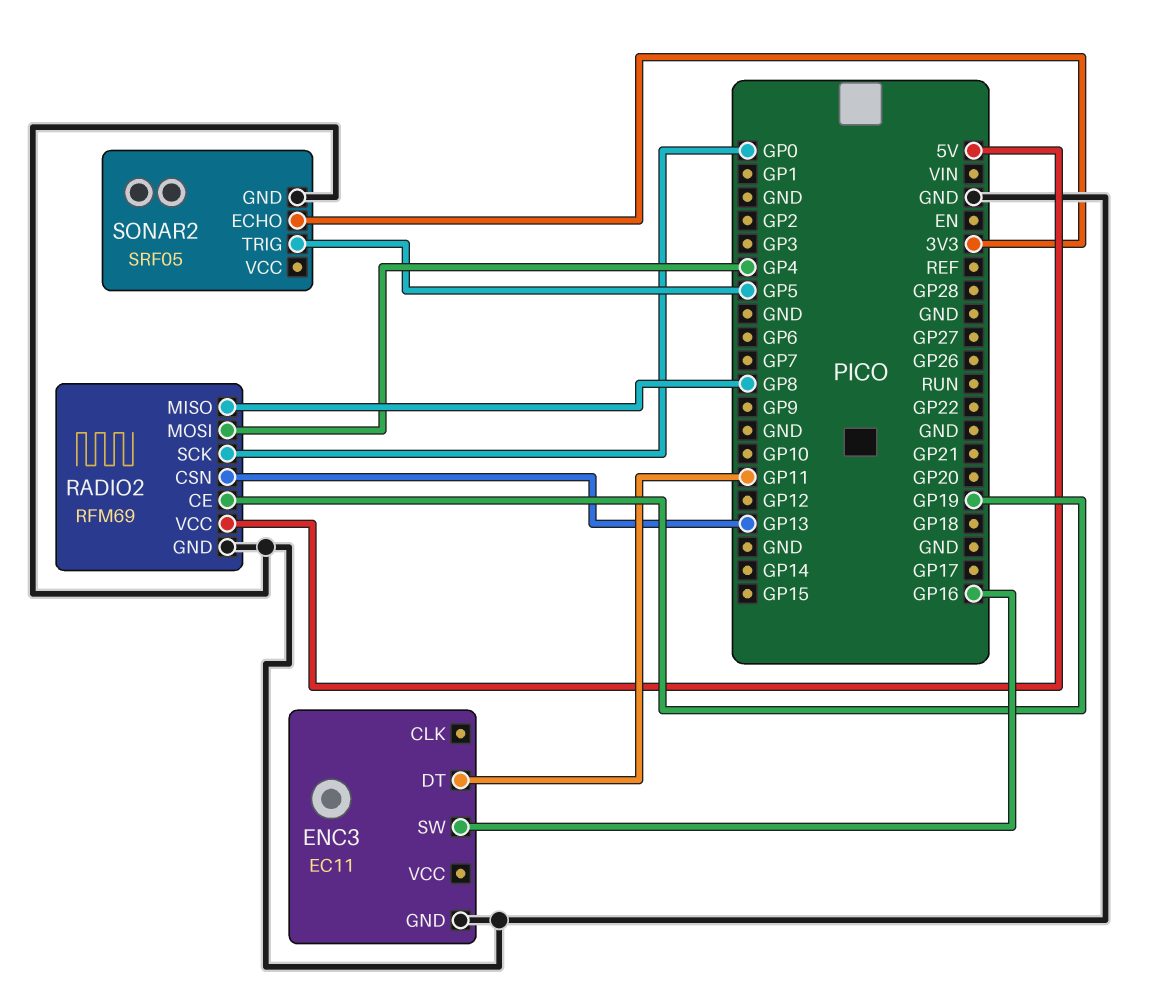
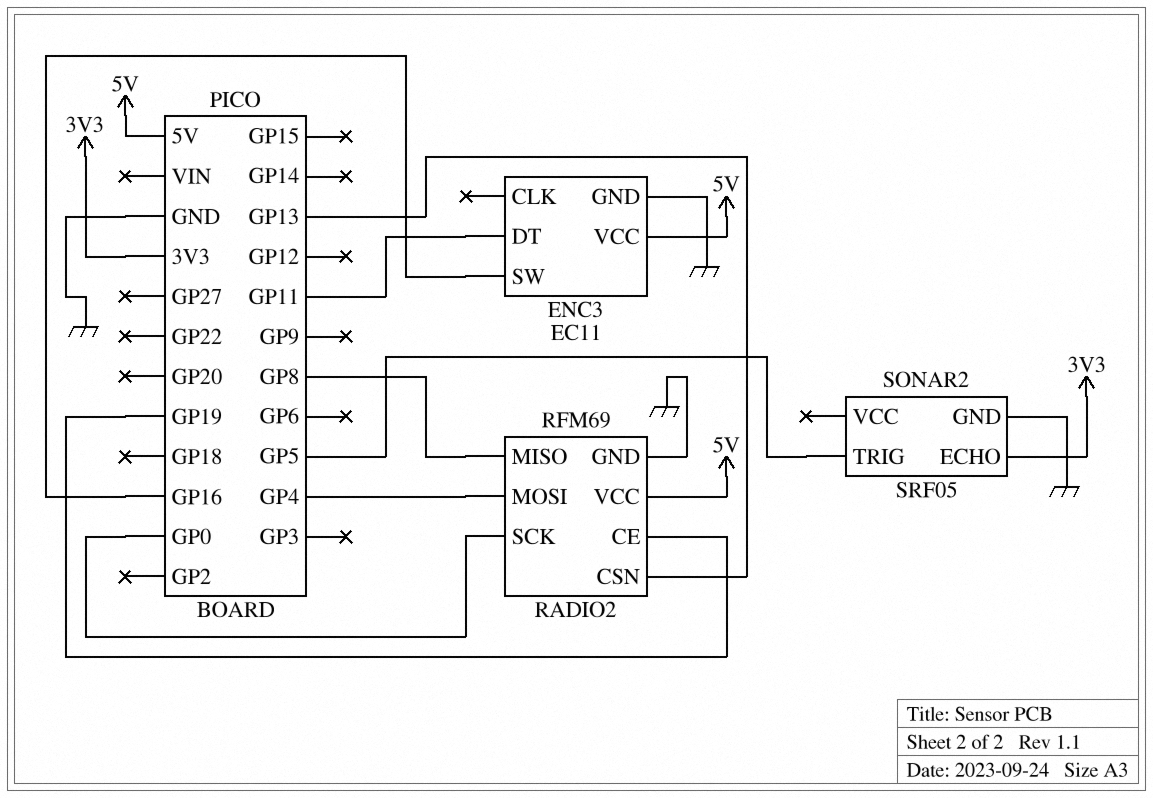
ENC3 pin VCC: none -> 5V

